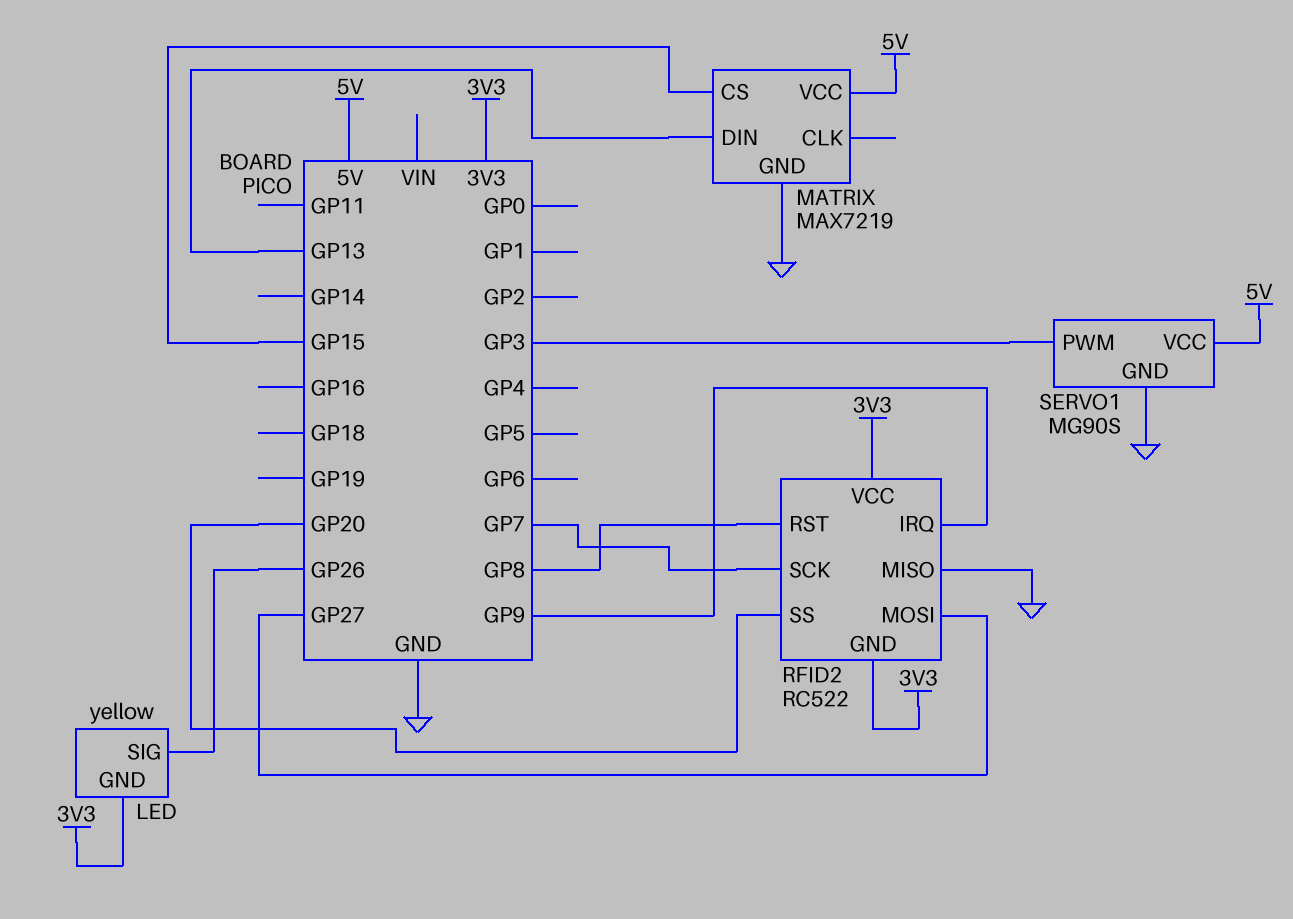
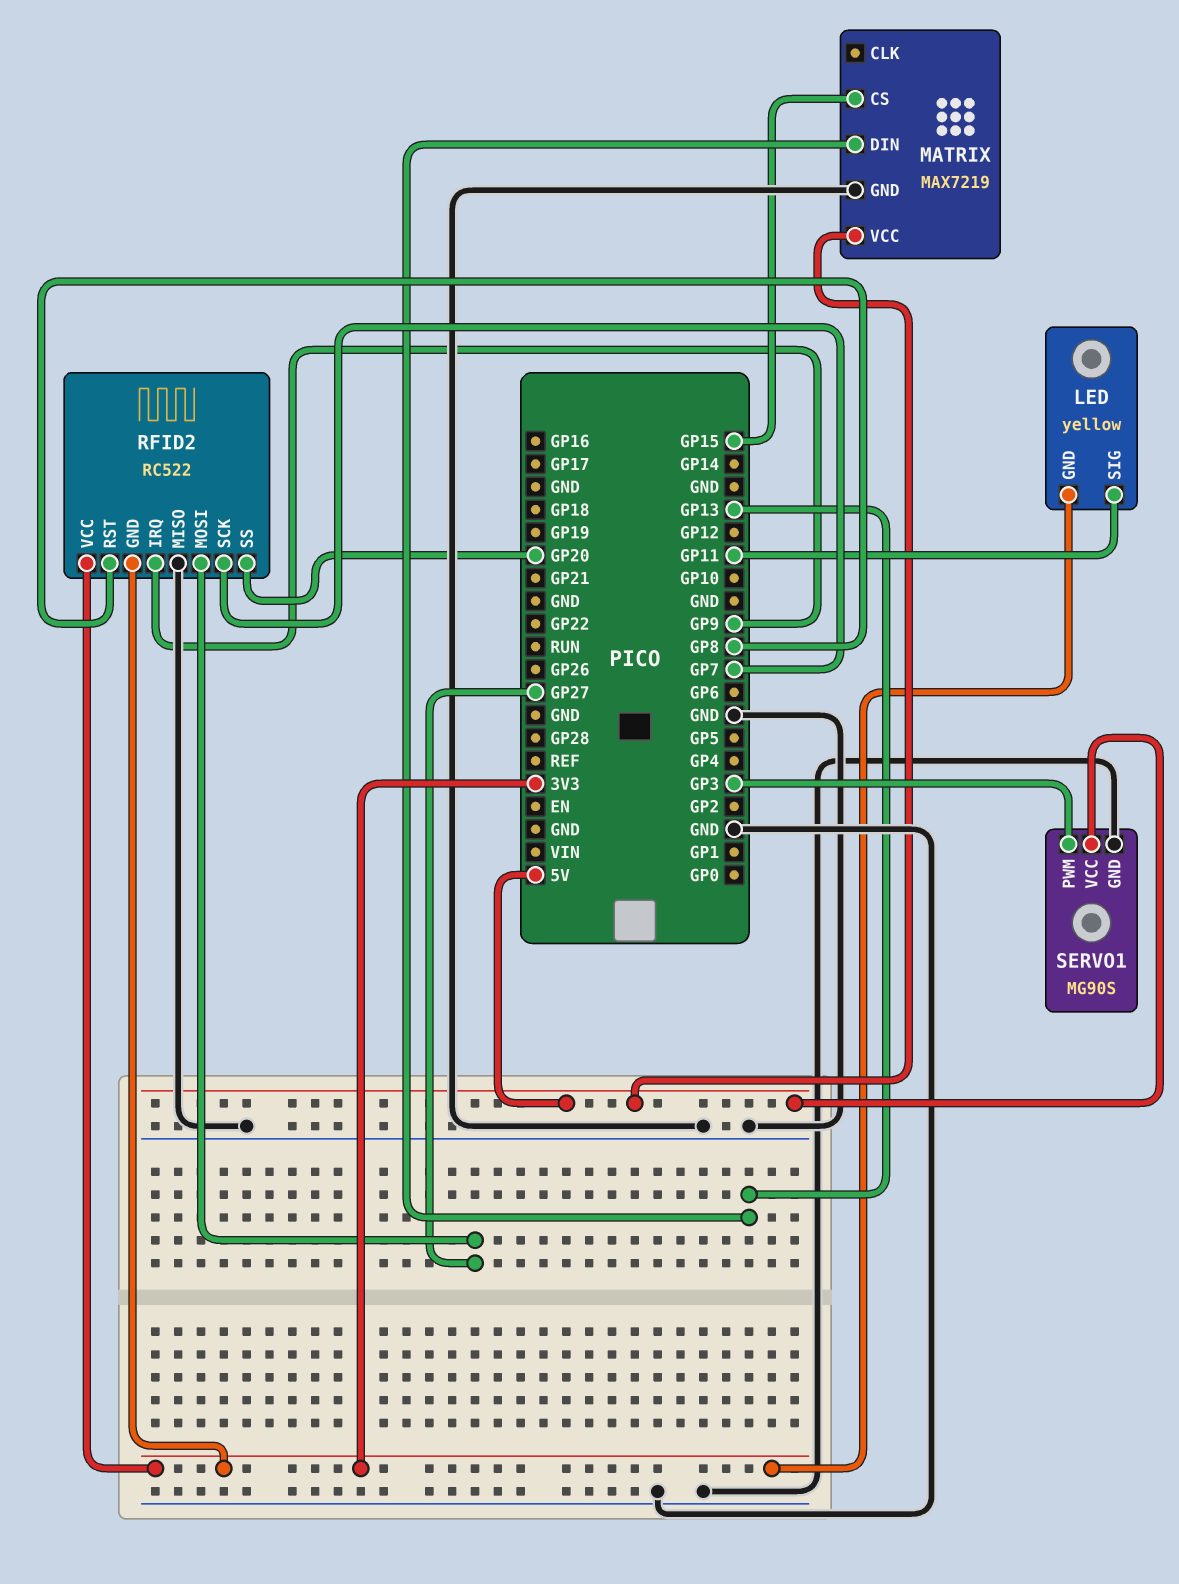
LED pin SIG: GP26 -> GP11

